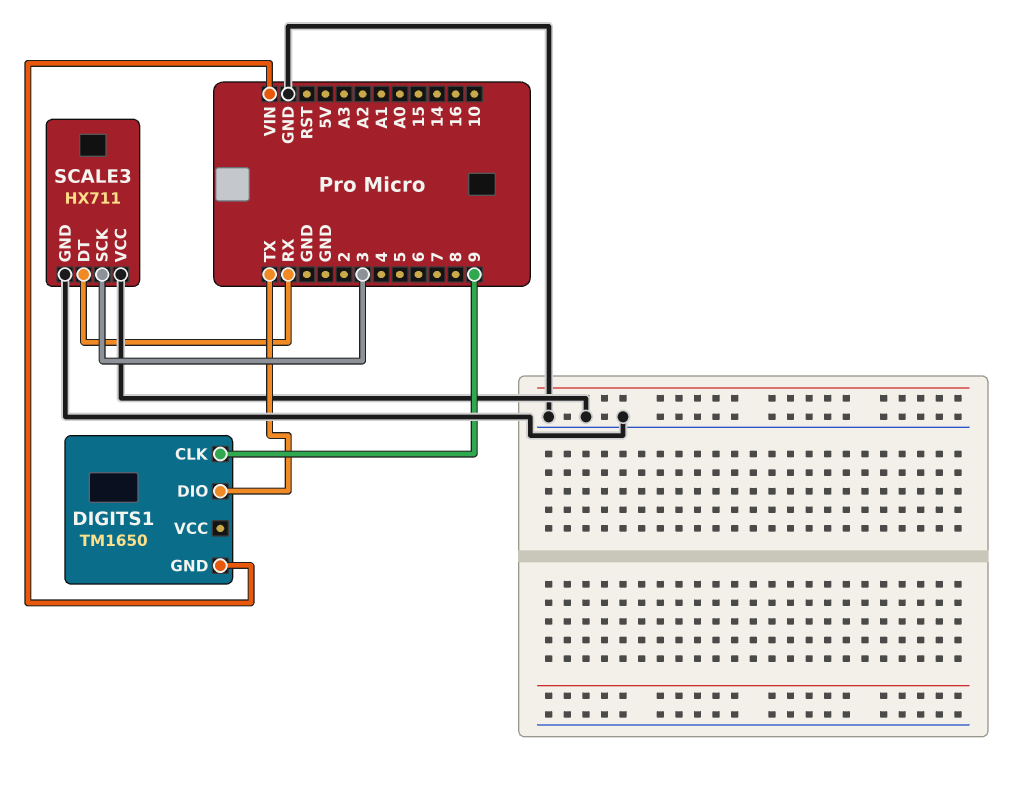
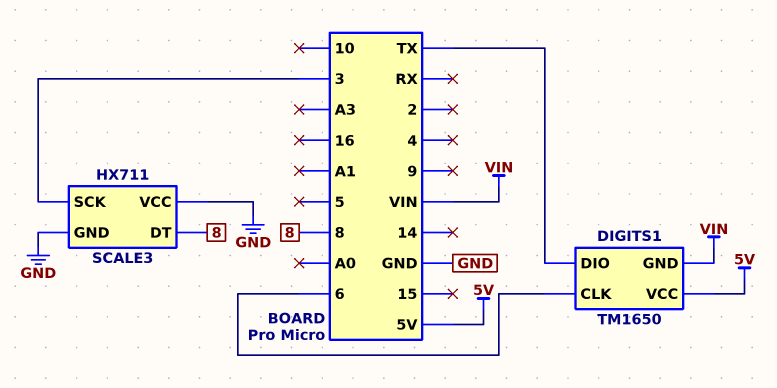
DIGITS1 pin CLK: 9 -> 6
DIGITS1 pin VCC: none -> 5V
SCALE3 pin DT: RX -> 8

